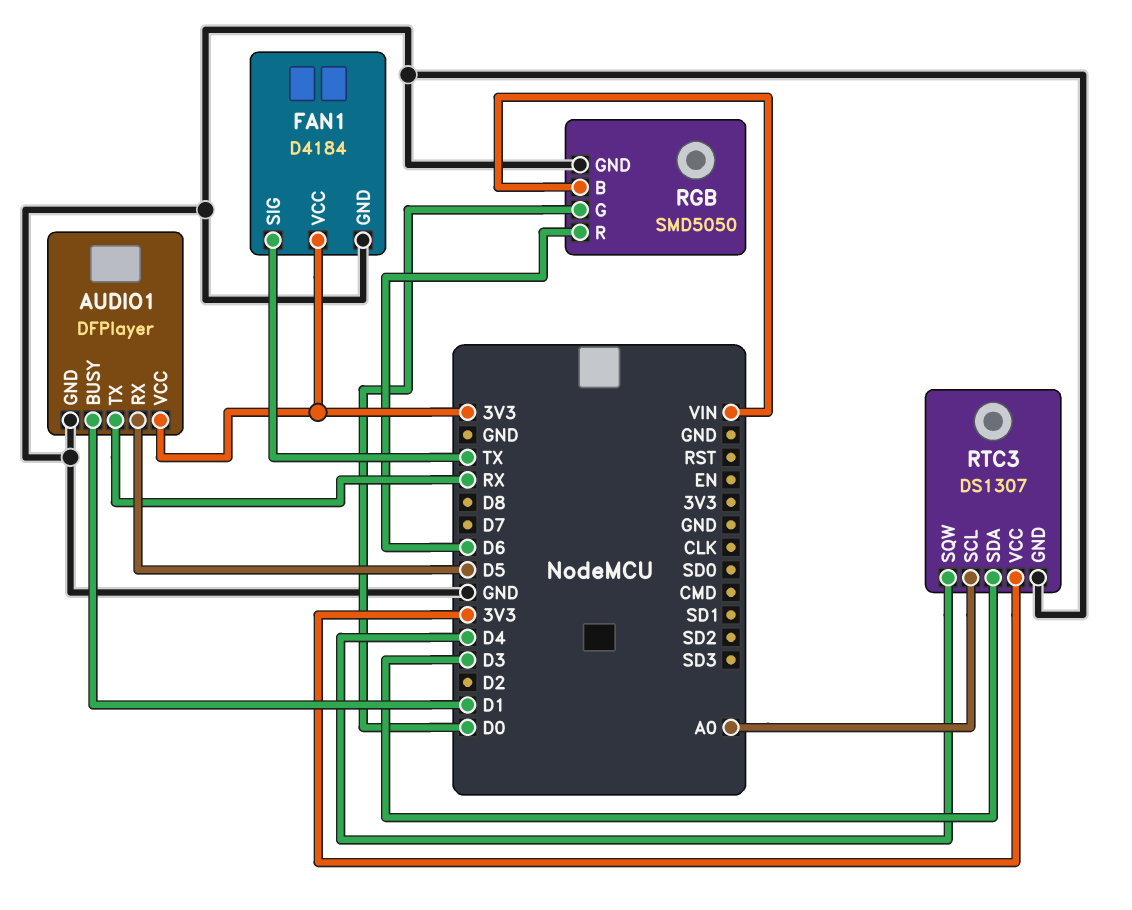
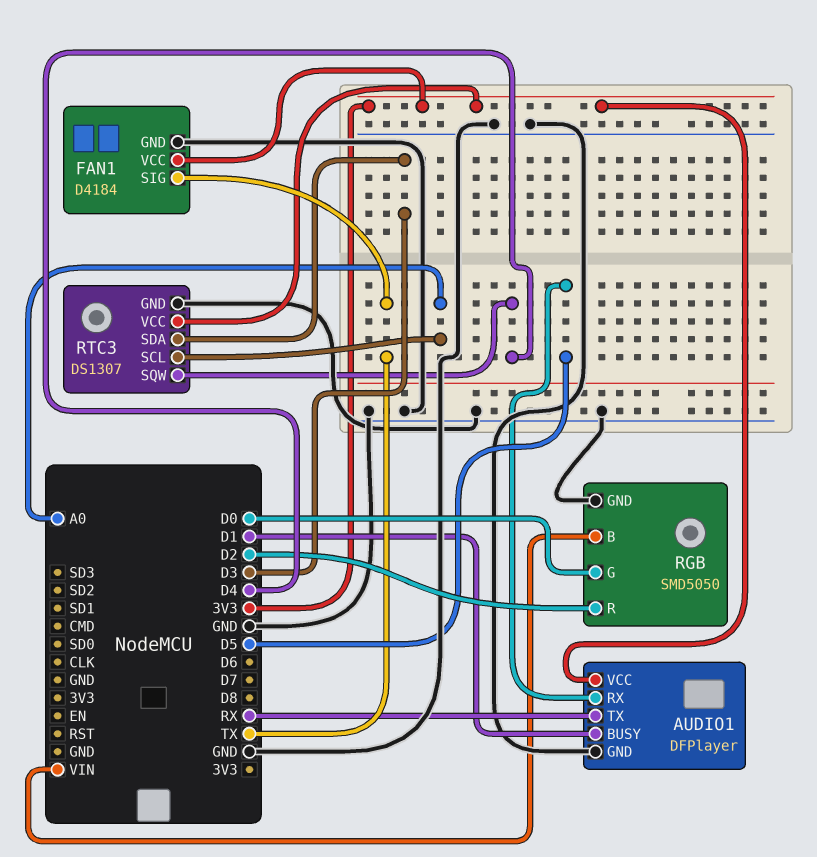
RGB pin R: D6 -> D2

